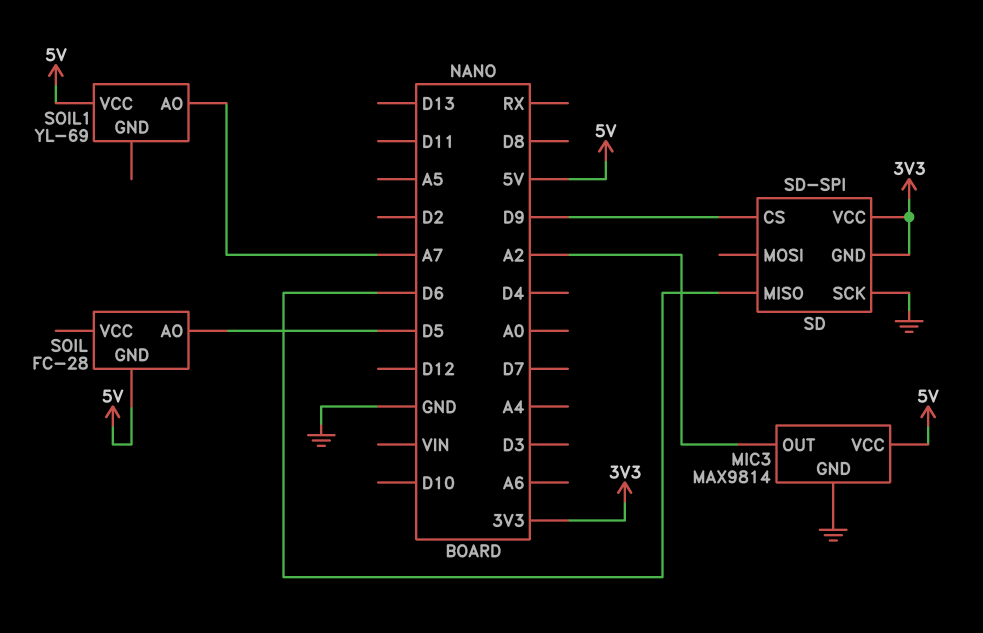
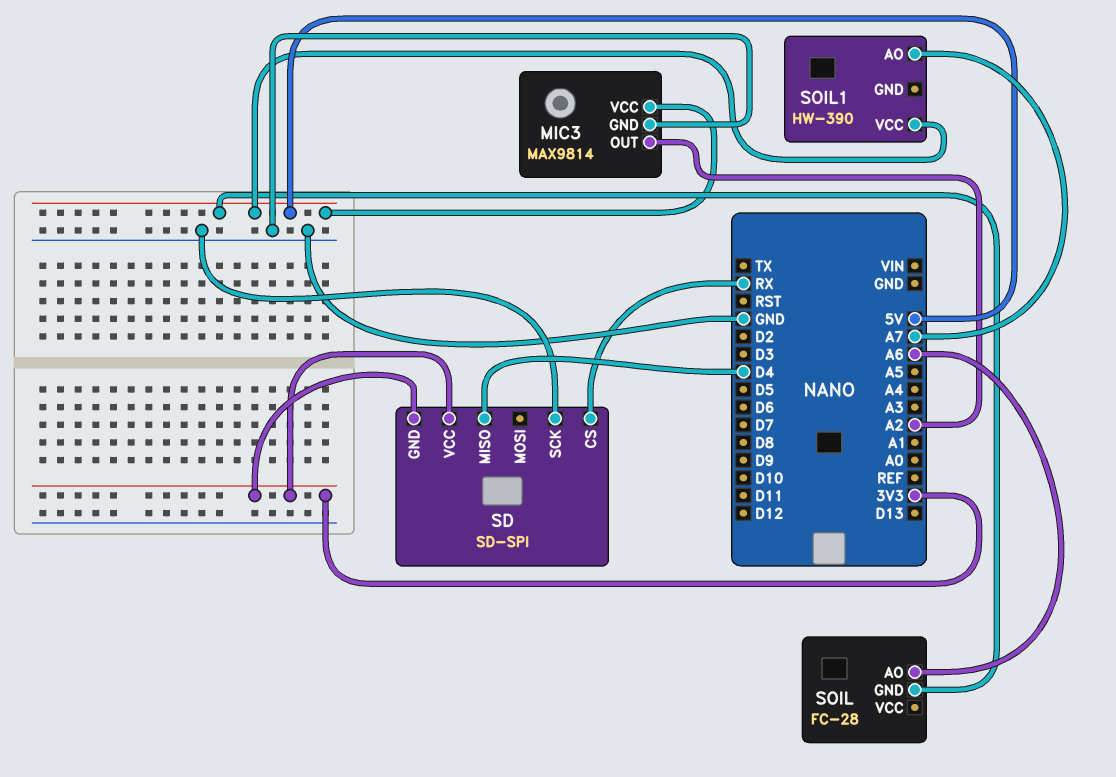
SD pin CS: D9 -> RX
SD pin MISO: D6 -> D4
SOIL pin AO: D5 -> A6
SOIL1: YL-69 -> HW-390

